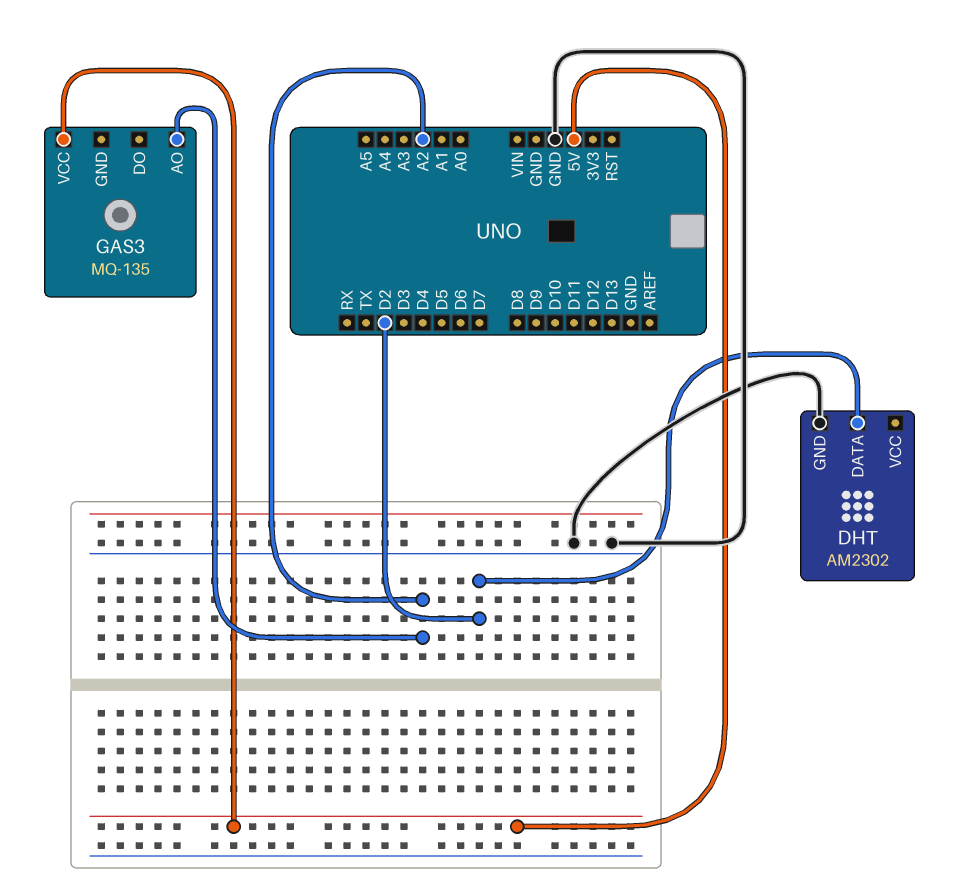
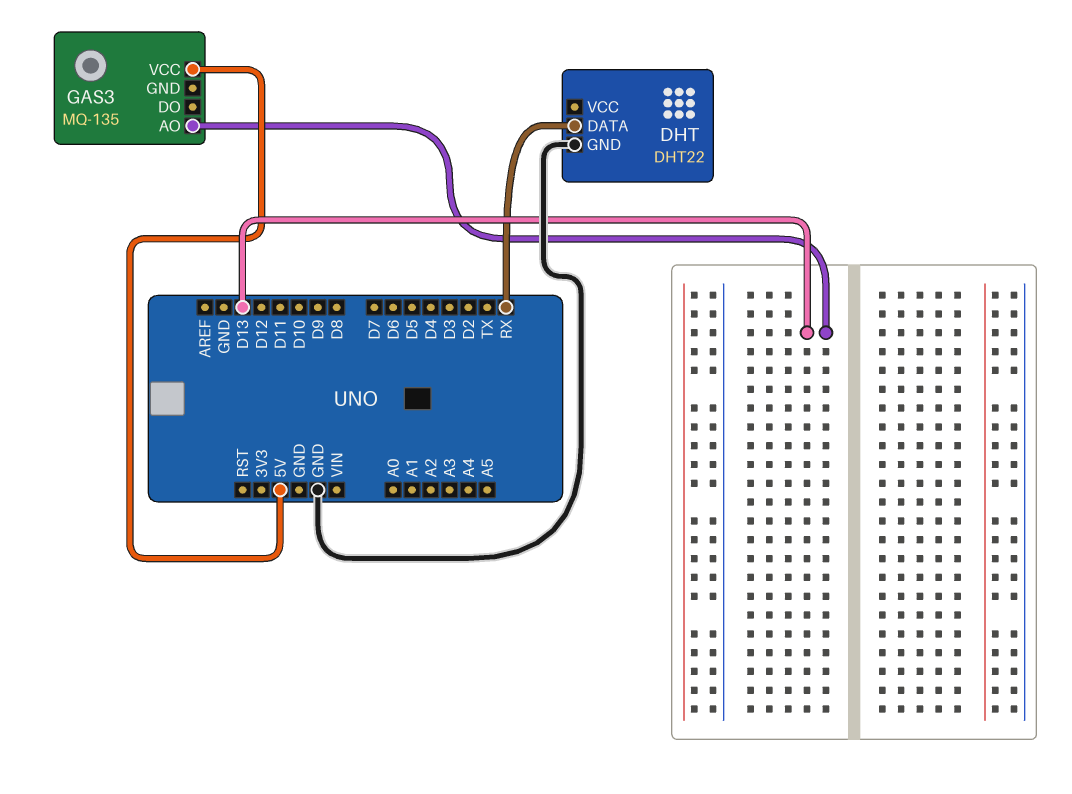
DHT: AM2302 -> DHT22
DHT pin DATA: D2 -> RX
GAS3 pin AO: A2 -> D13

